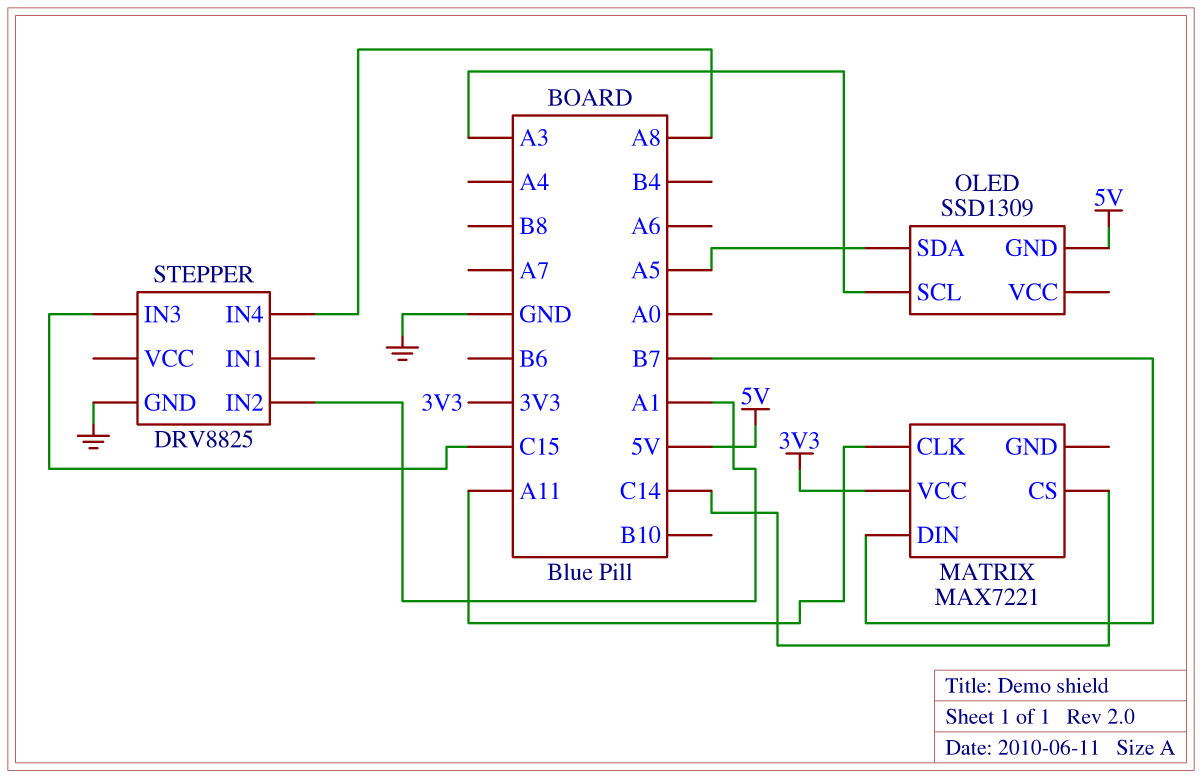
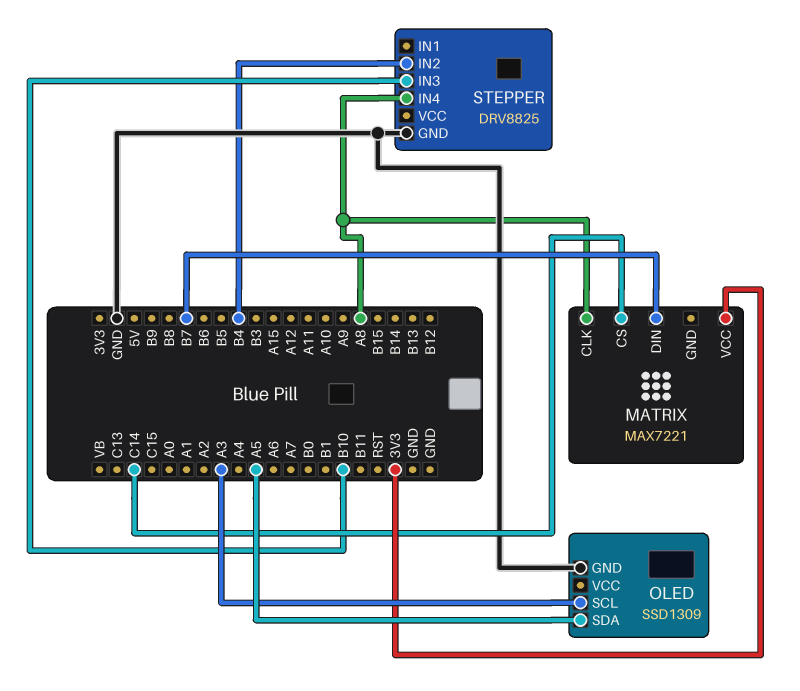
MATRIX pin CLK: A11 -> A8
OLED pin GND: 5V -> GND
STEPPER pin IN2: A1 -> B4
STEPPER pin IN3: C15 -> B10

